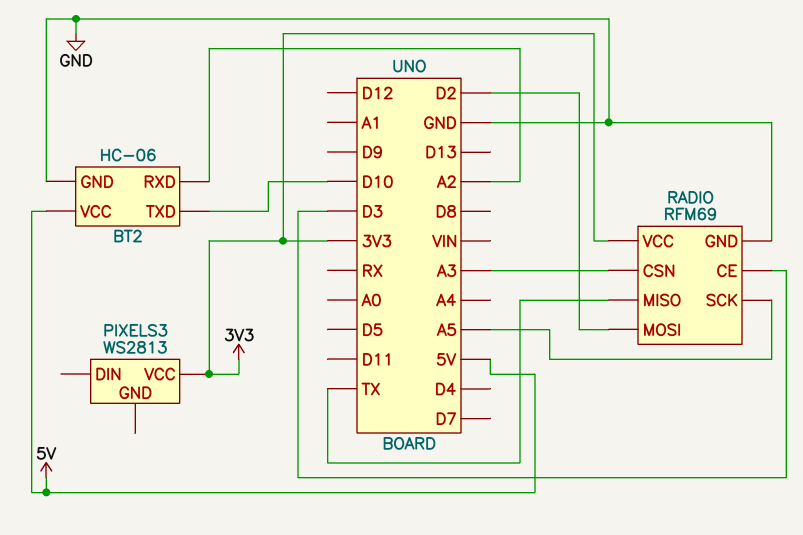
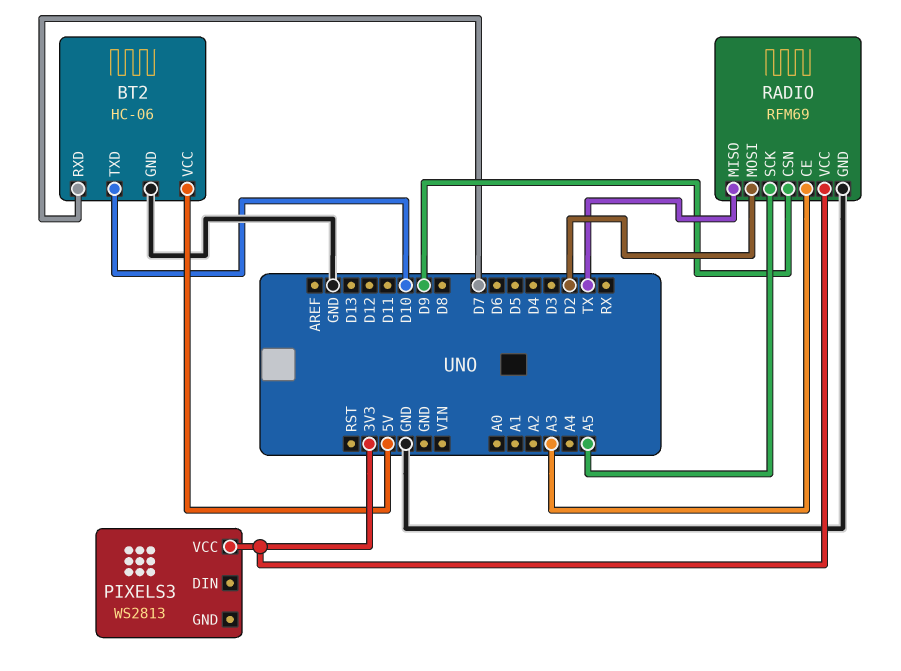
BT2 pin RXD: A2 -> D7
RADIO pin CE: D3 -> A3
RADIO pin CSN: A3 -> D9

